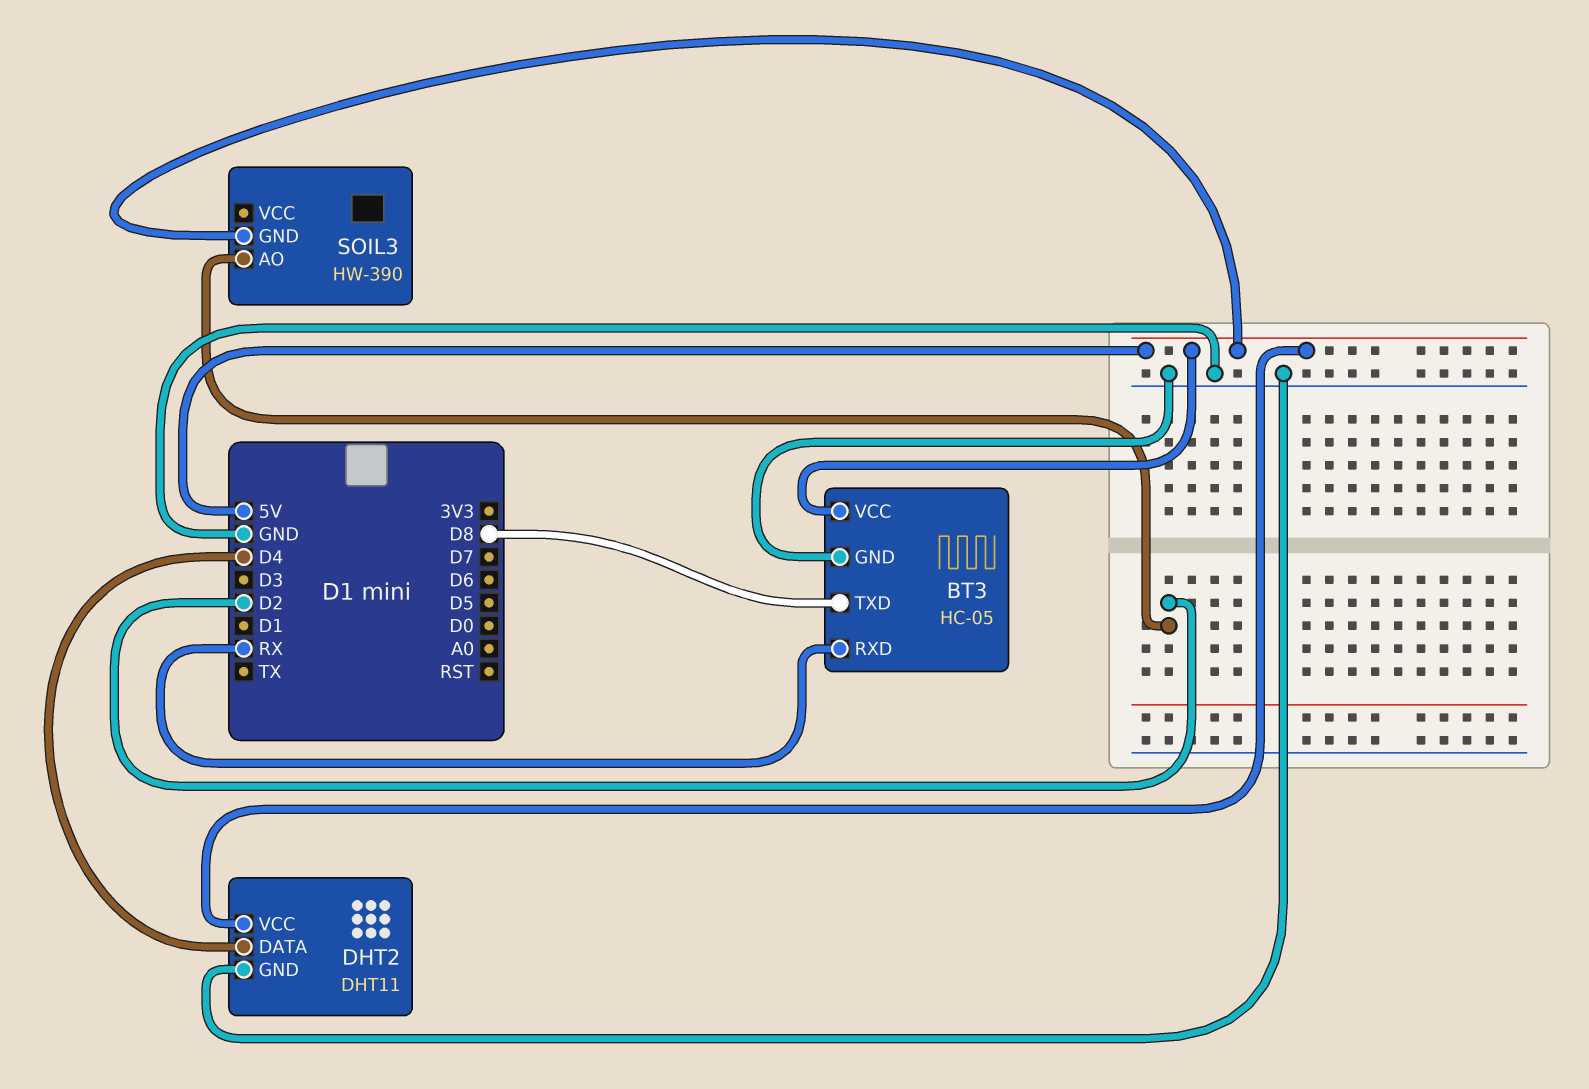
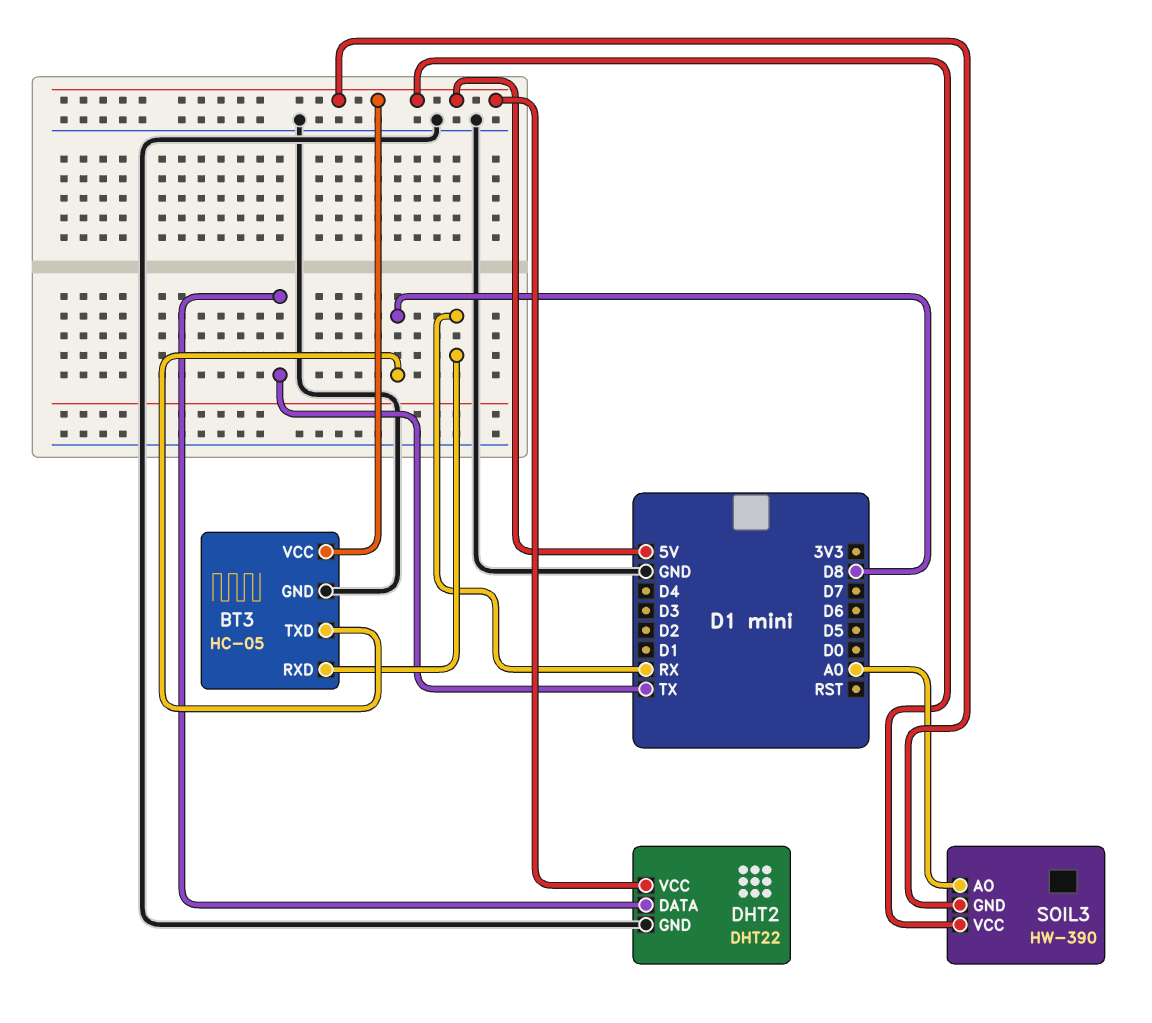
DHT2: DHT11 -> DHT22
DHT2 pin DATA: D4 -> TX
SOIL3 pin AO: D2 -> A0
SOIL3 pin VCC: none -> 5V

